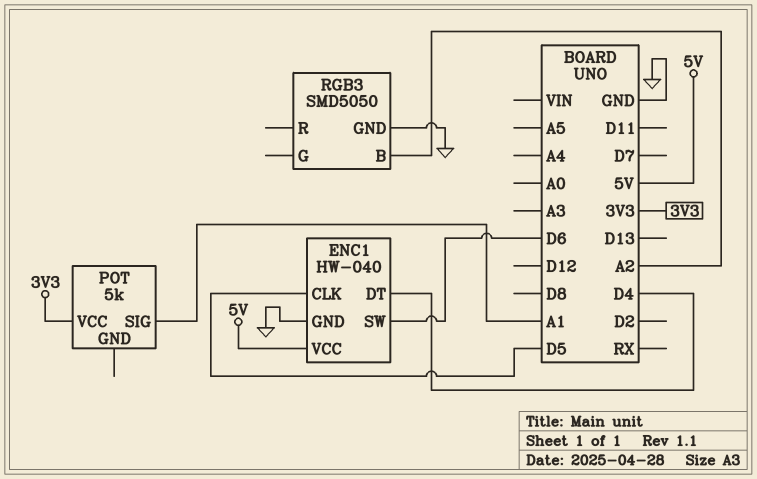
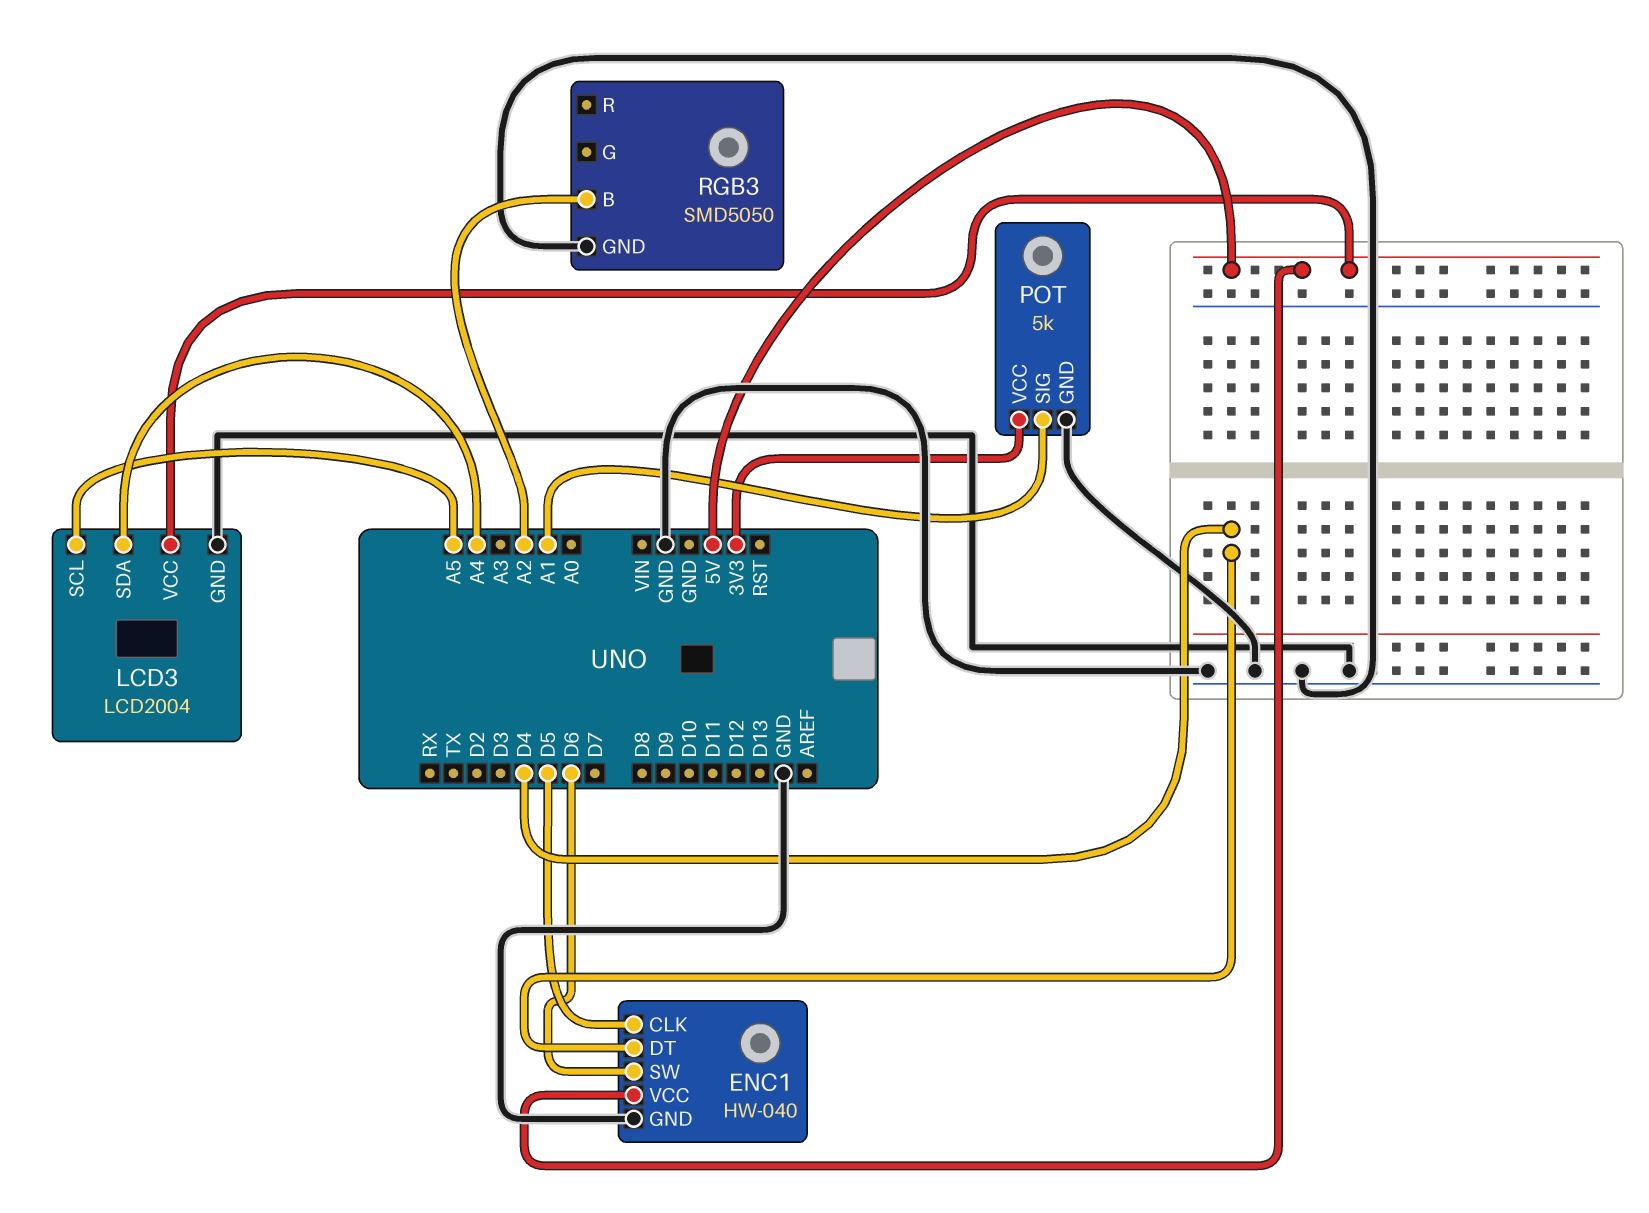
LCD3: none -> LCD2004
LCD3 pin GND: none -> GND
LCD3 pin SCL: none -> A5
LCD3 pin SDA: none -> A4
LCD3 pin VCC: none -> 5V
POT pin GND: none -> GND

